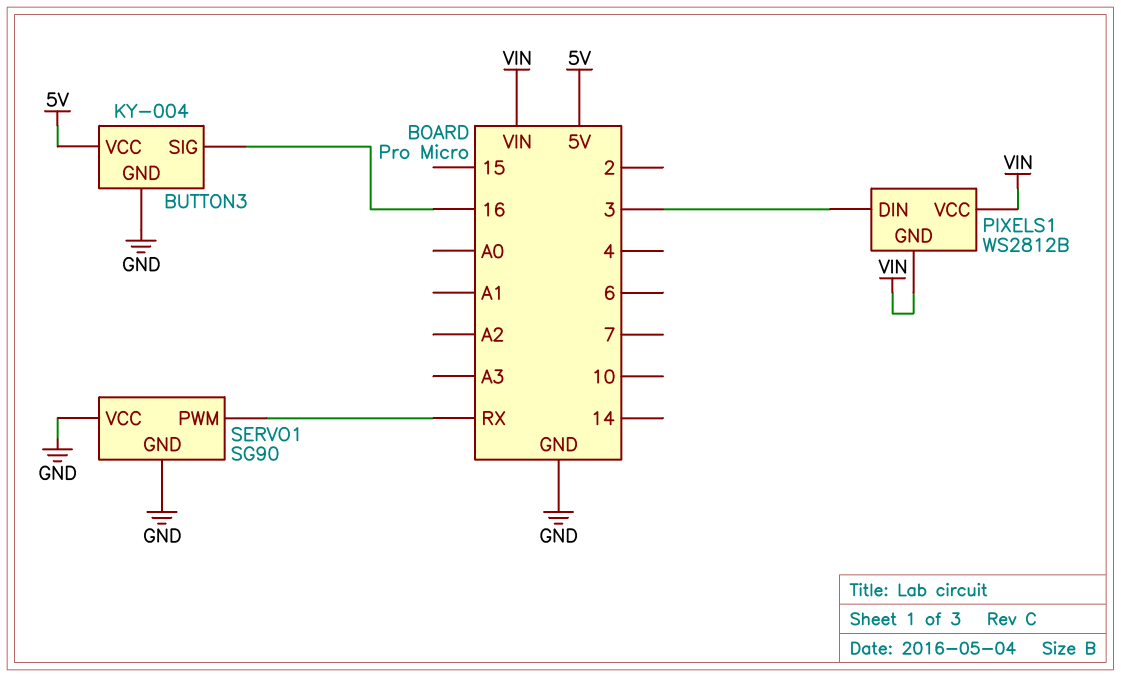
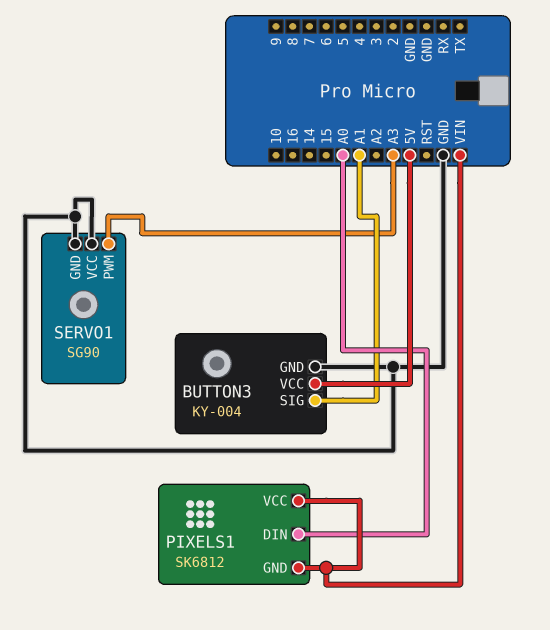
BUTTON3 pin SIG: 16 -> A1
PIXELS1: WS2812B -> SK6812
PIXELS1 pin DIN: 3 -> A0
SERVO1 pin PWM: RX -> A3

